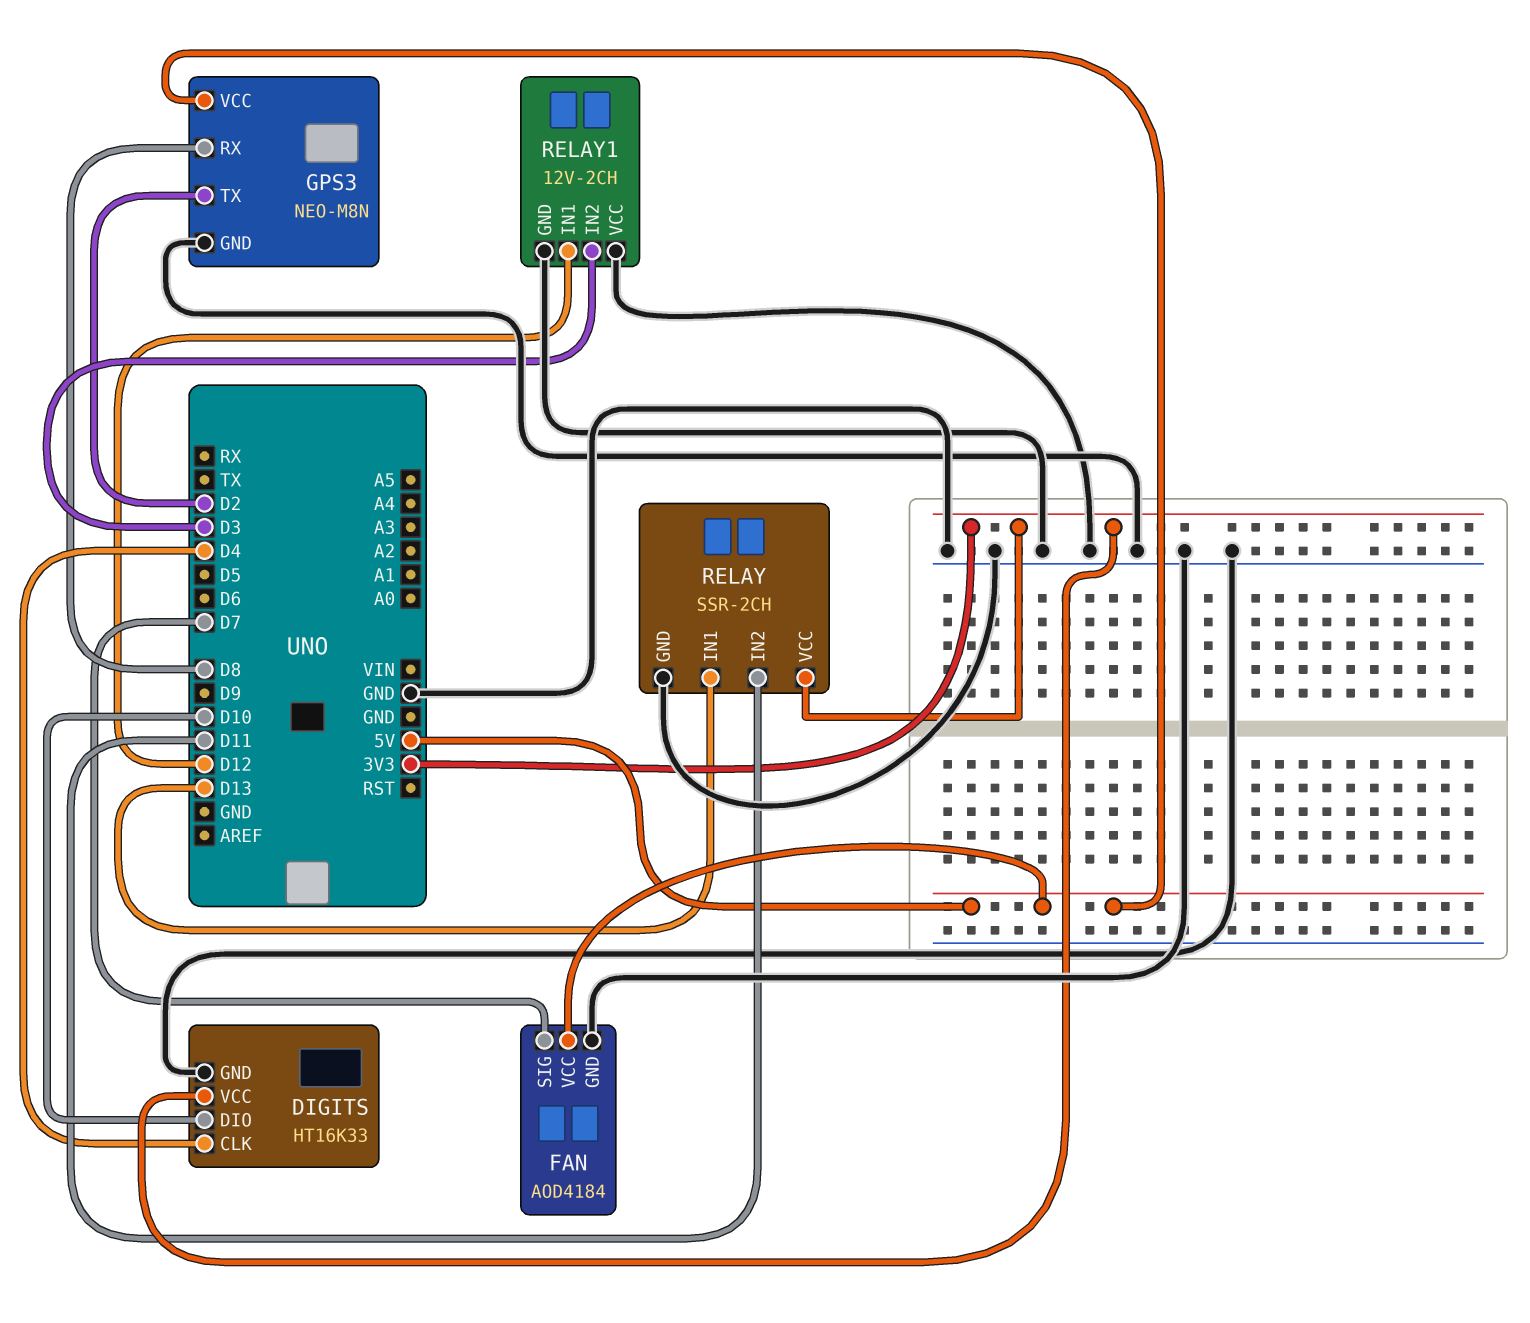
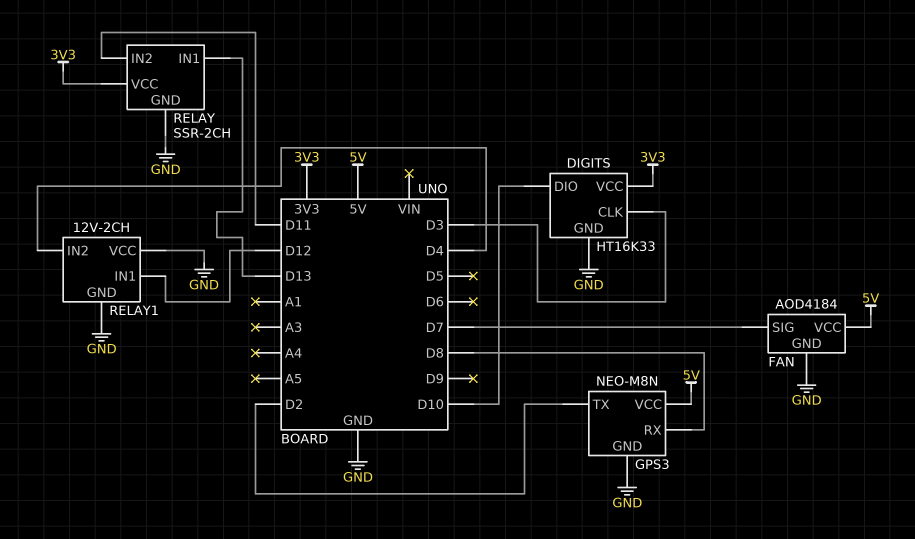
DIGITS pin CLK: D4 -> D3
RELAY1 pin IN2: D3 -> D4

